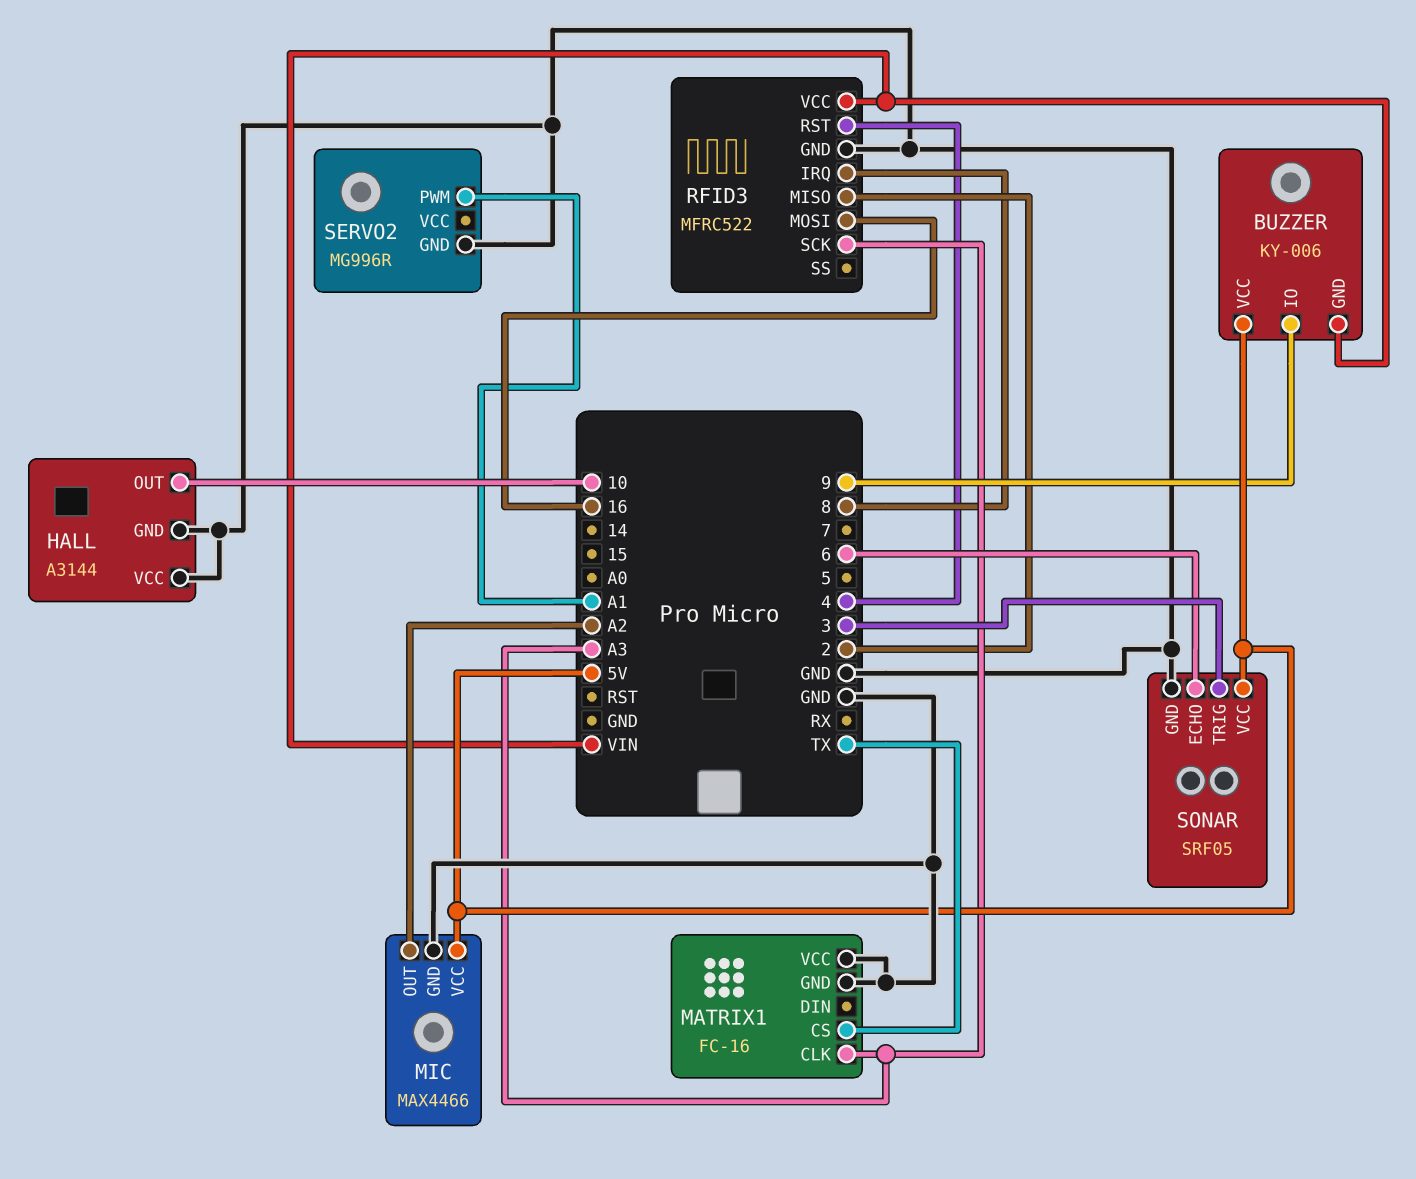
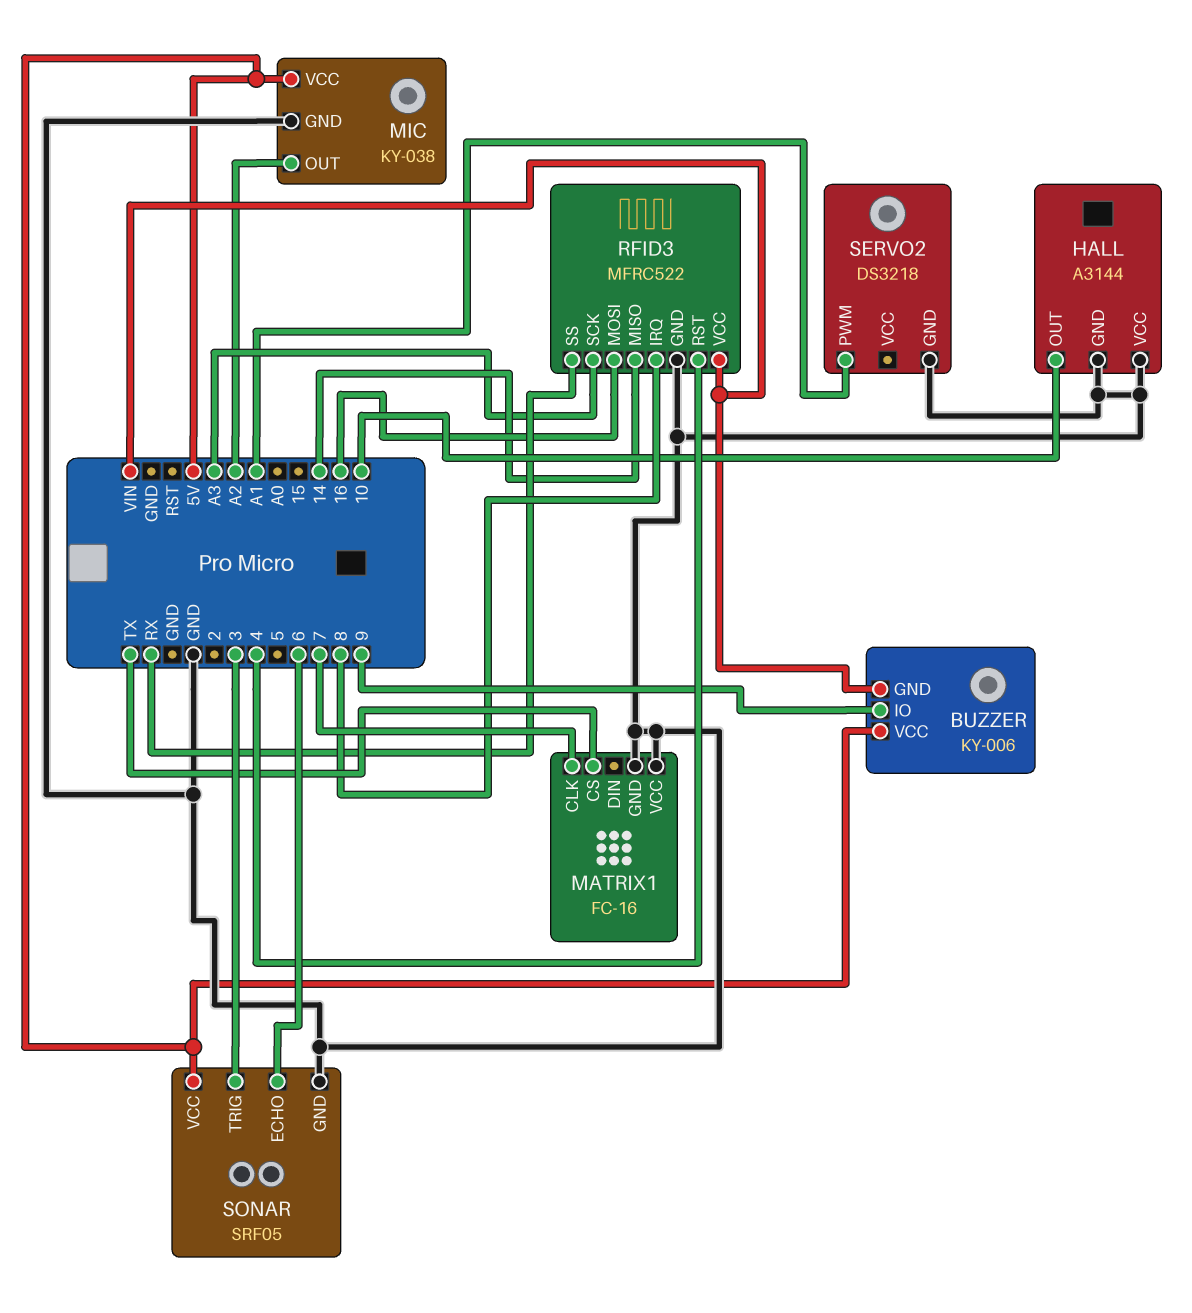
MATRIX1 pin CLK: A3 -> 7
MIC: MAX4466 -> KY-038
RFID3 pin MISO: 2 -> 14
RFID3 pin SS: none -> RX
SERVO2: MG996R -> DS3218

